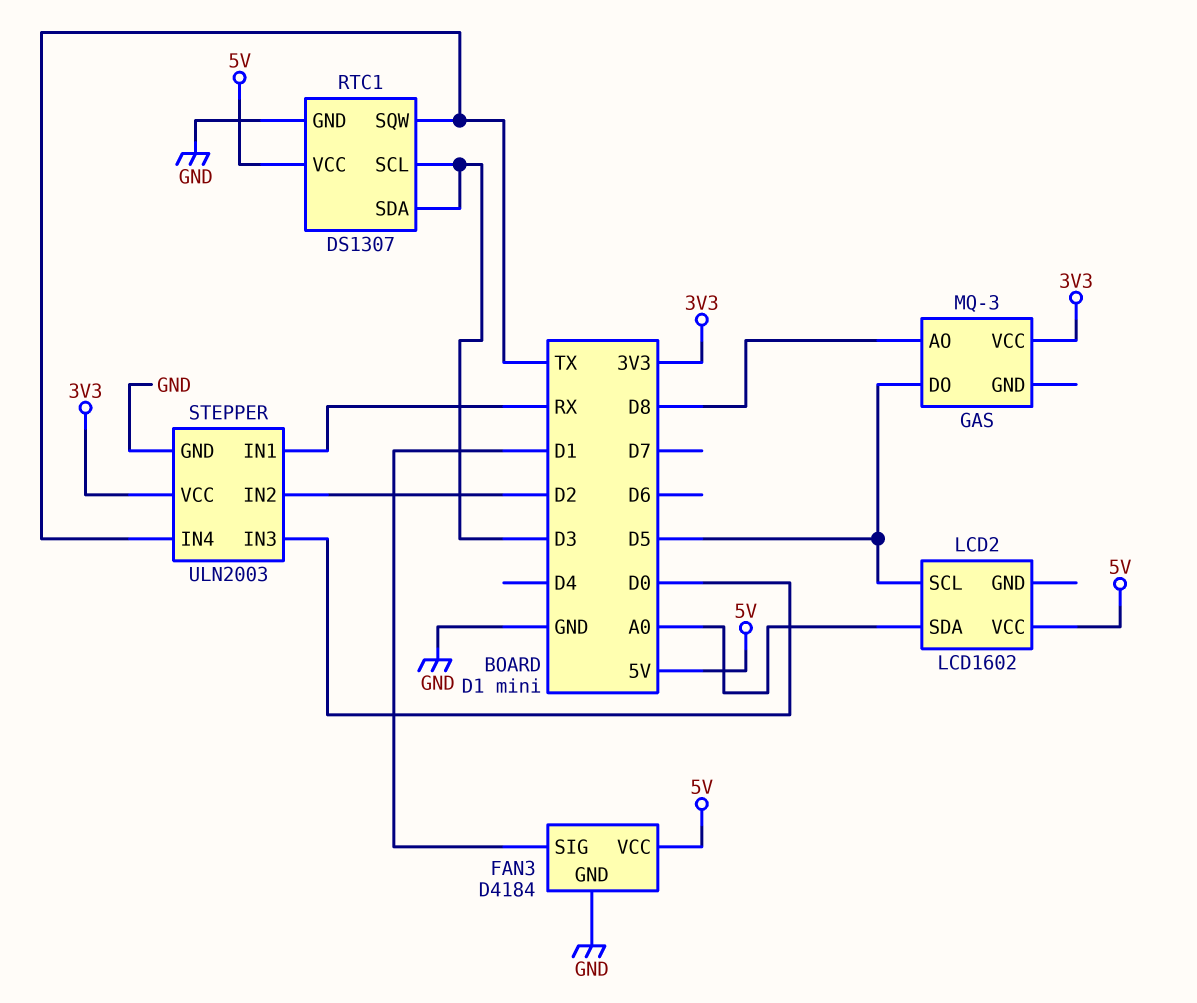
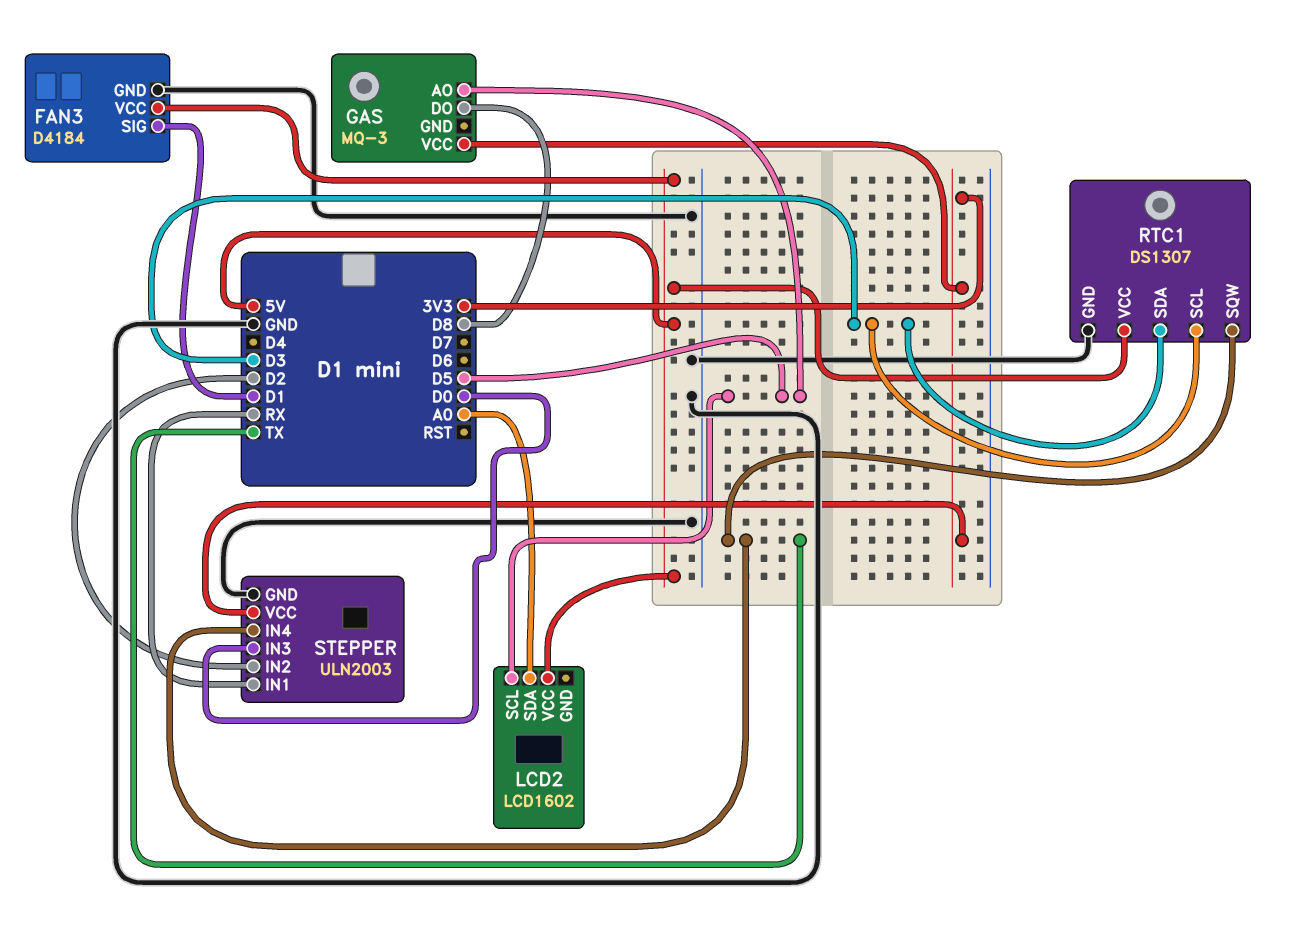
GAS pin AO: D8 -> D5
GAS pin DO: D5 -> D8

